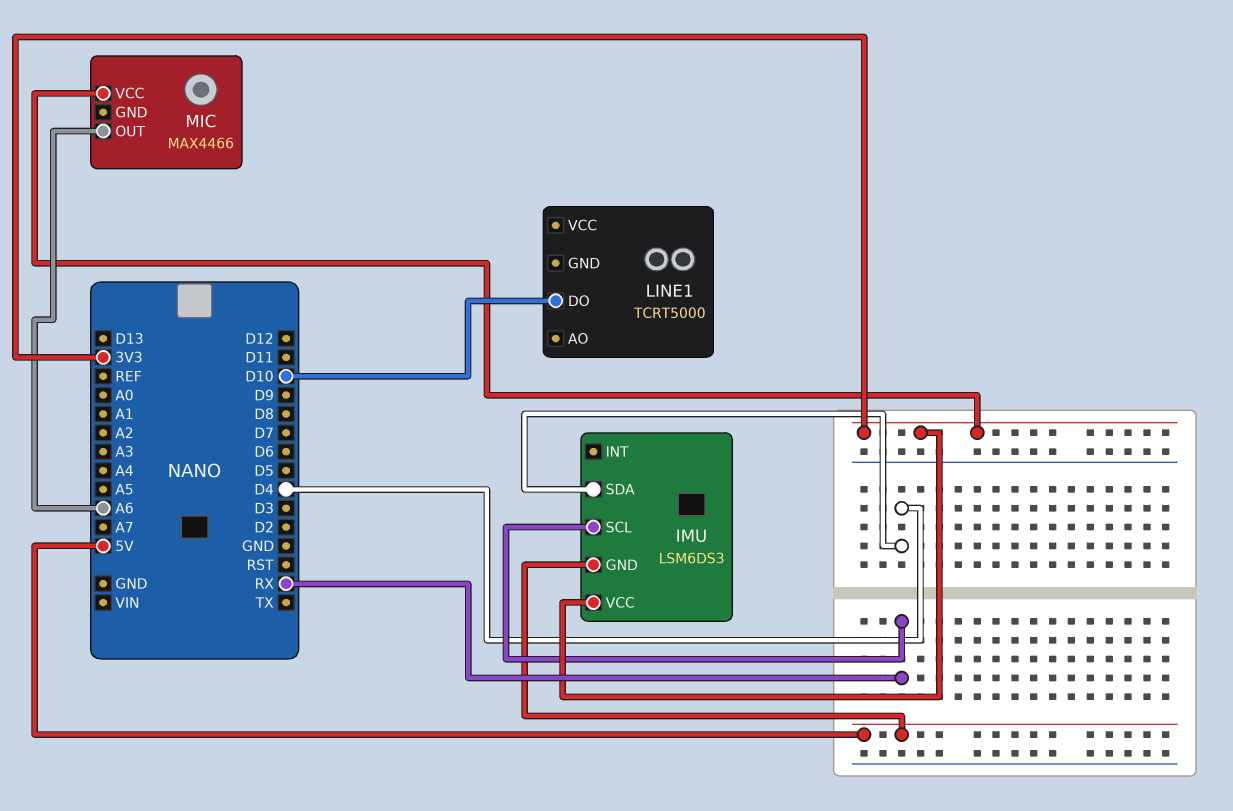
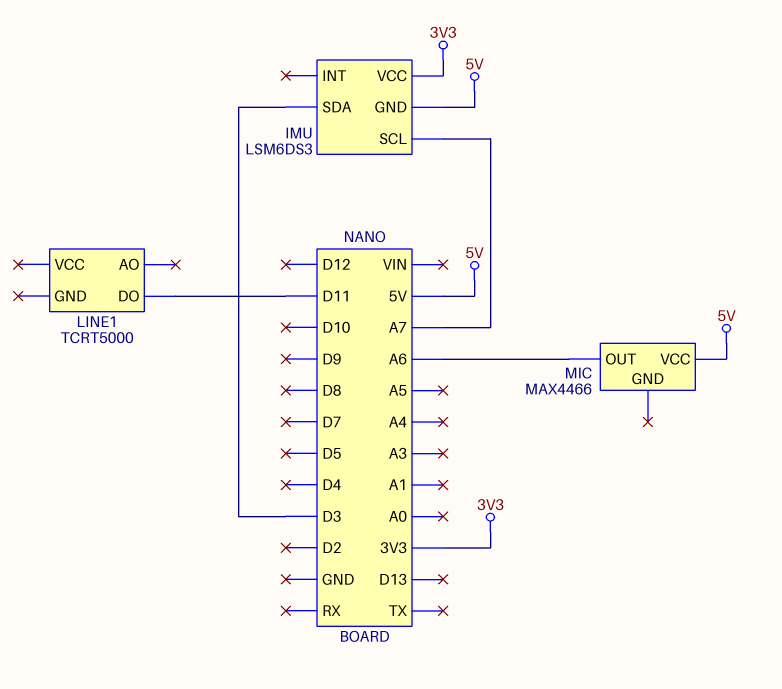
IMU pin SCL: RX -> A7
IMU pin SDA: D4 -> D3
LINE1 pin DO: D10 -> D11
MIC pin VCC: 3V3 -> 5V

